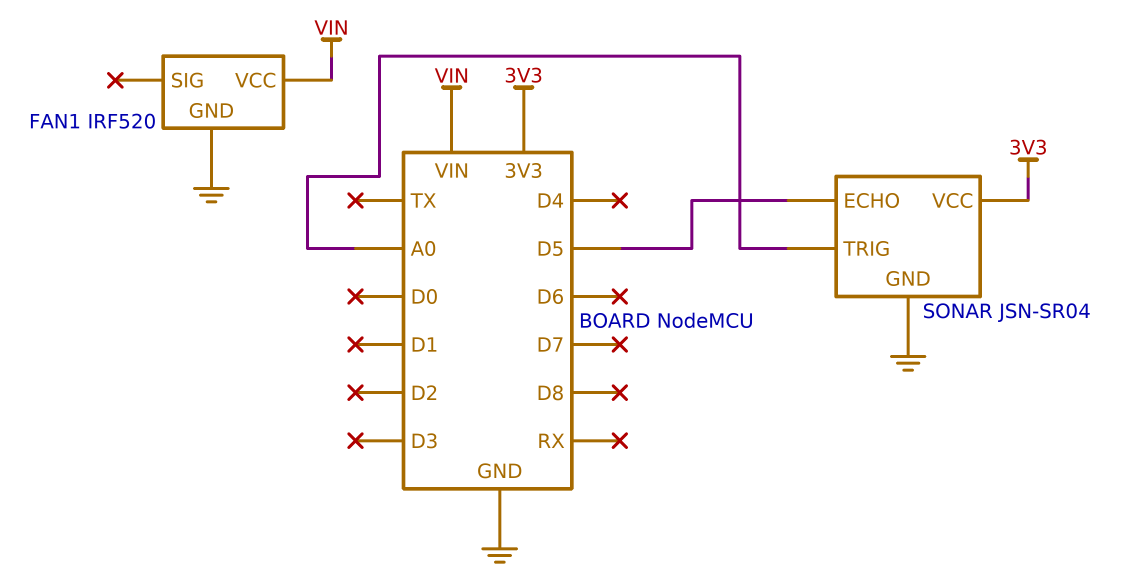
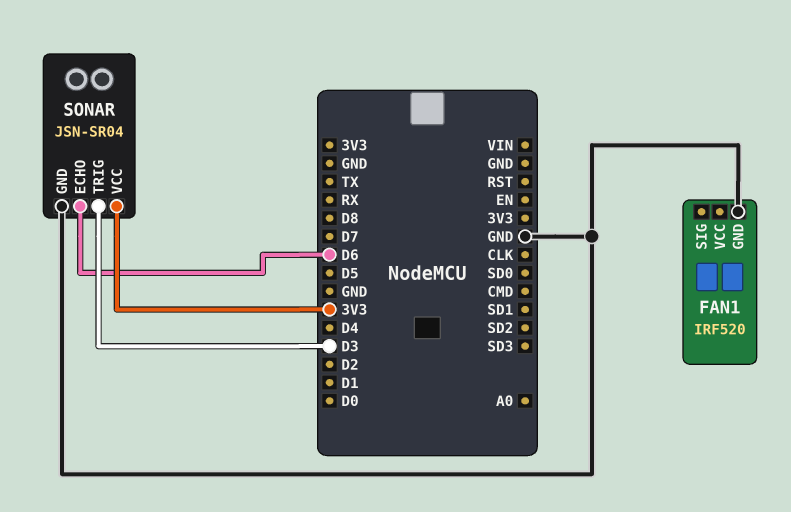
FAN1 pin VCC: VIN -> none
SONAR pin ECHO: D5 -> D6
SONAR pin TRIG: A0 -> D3

